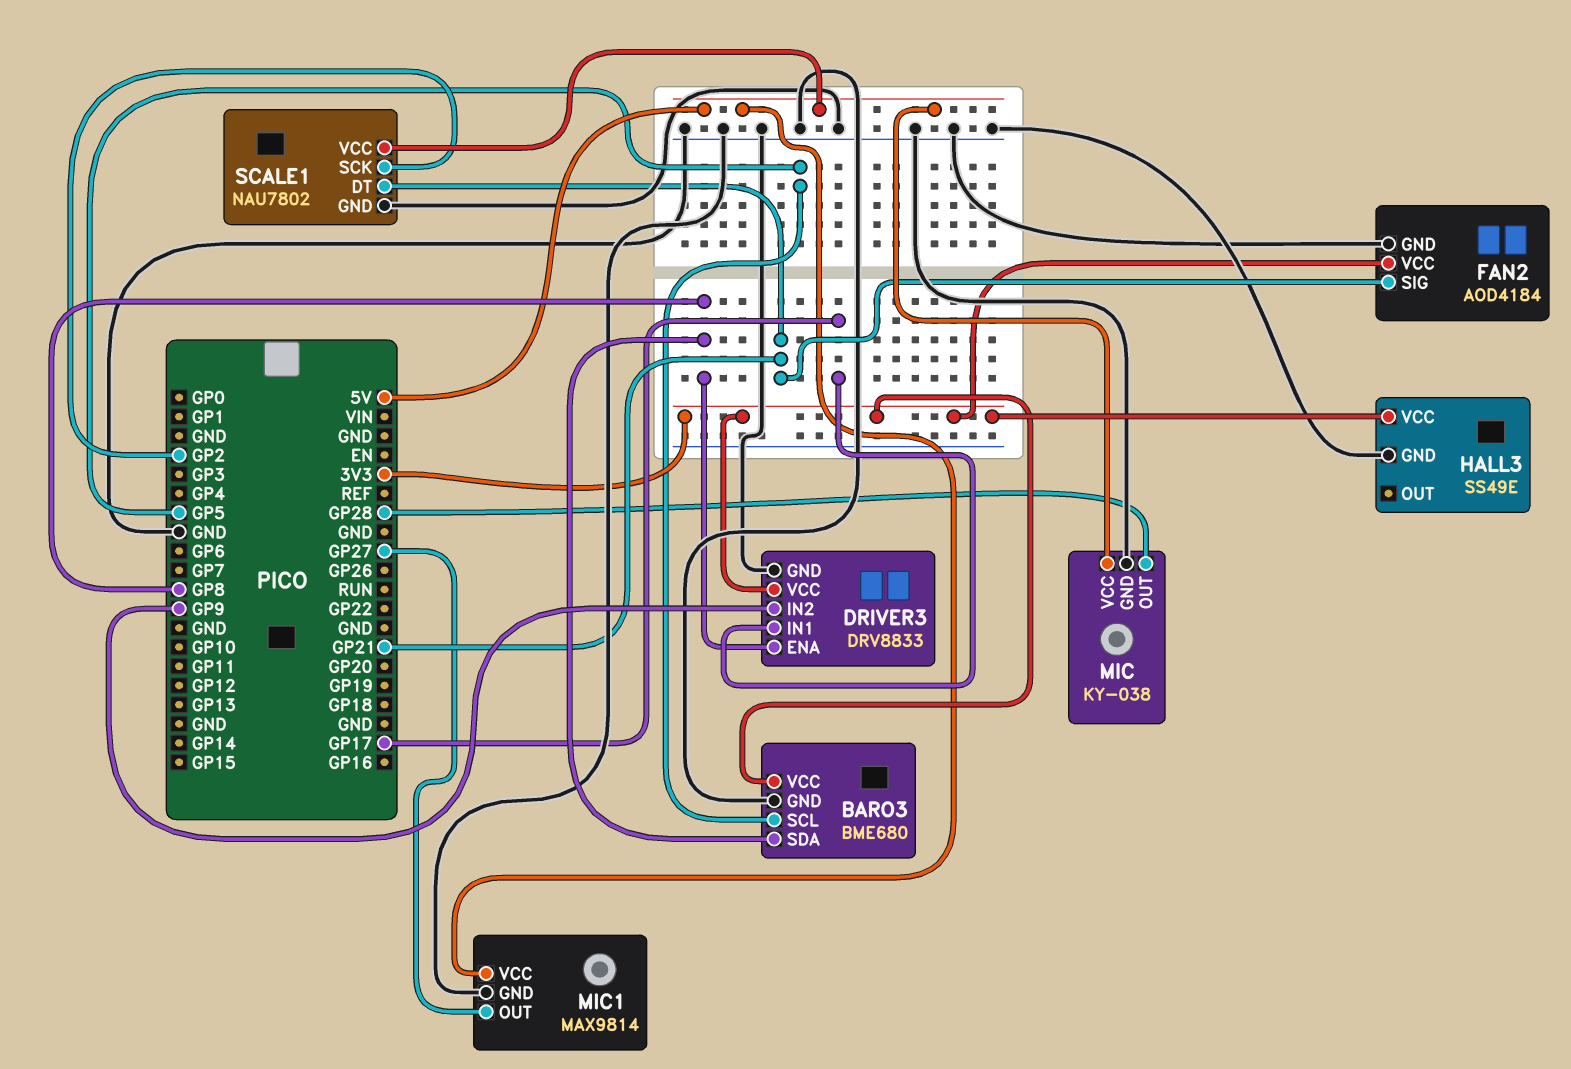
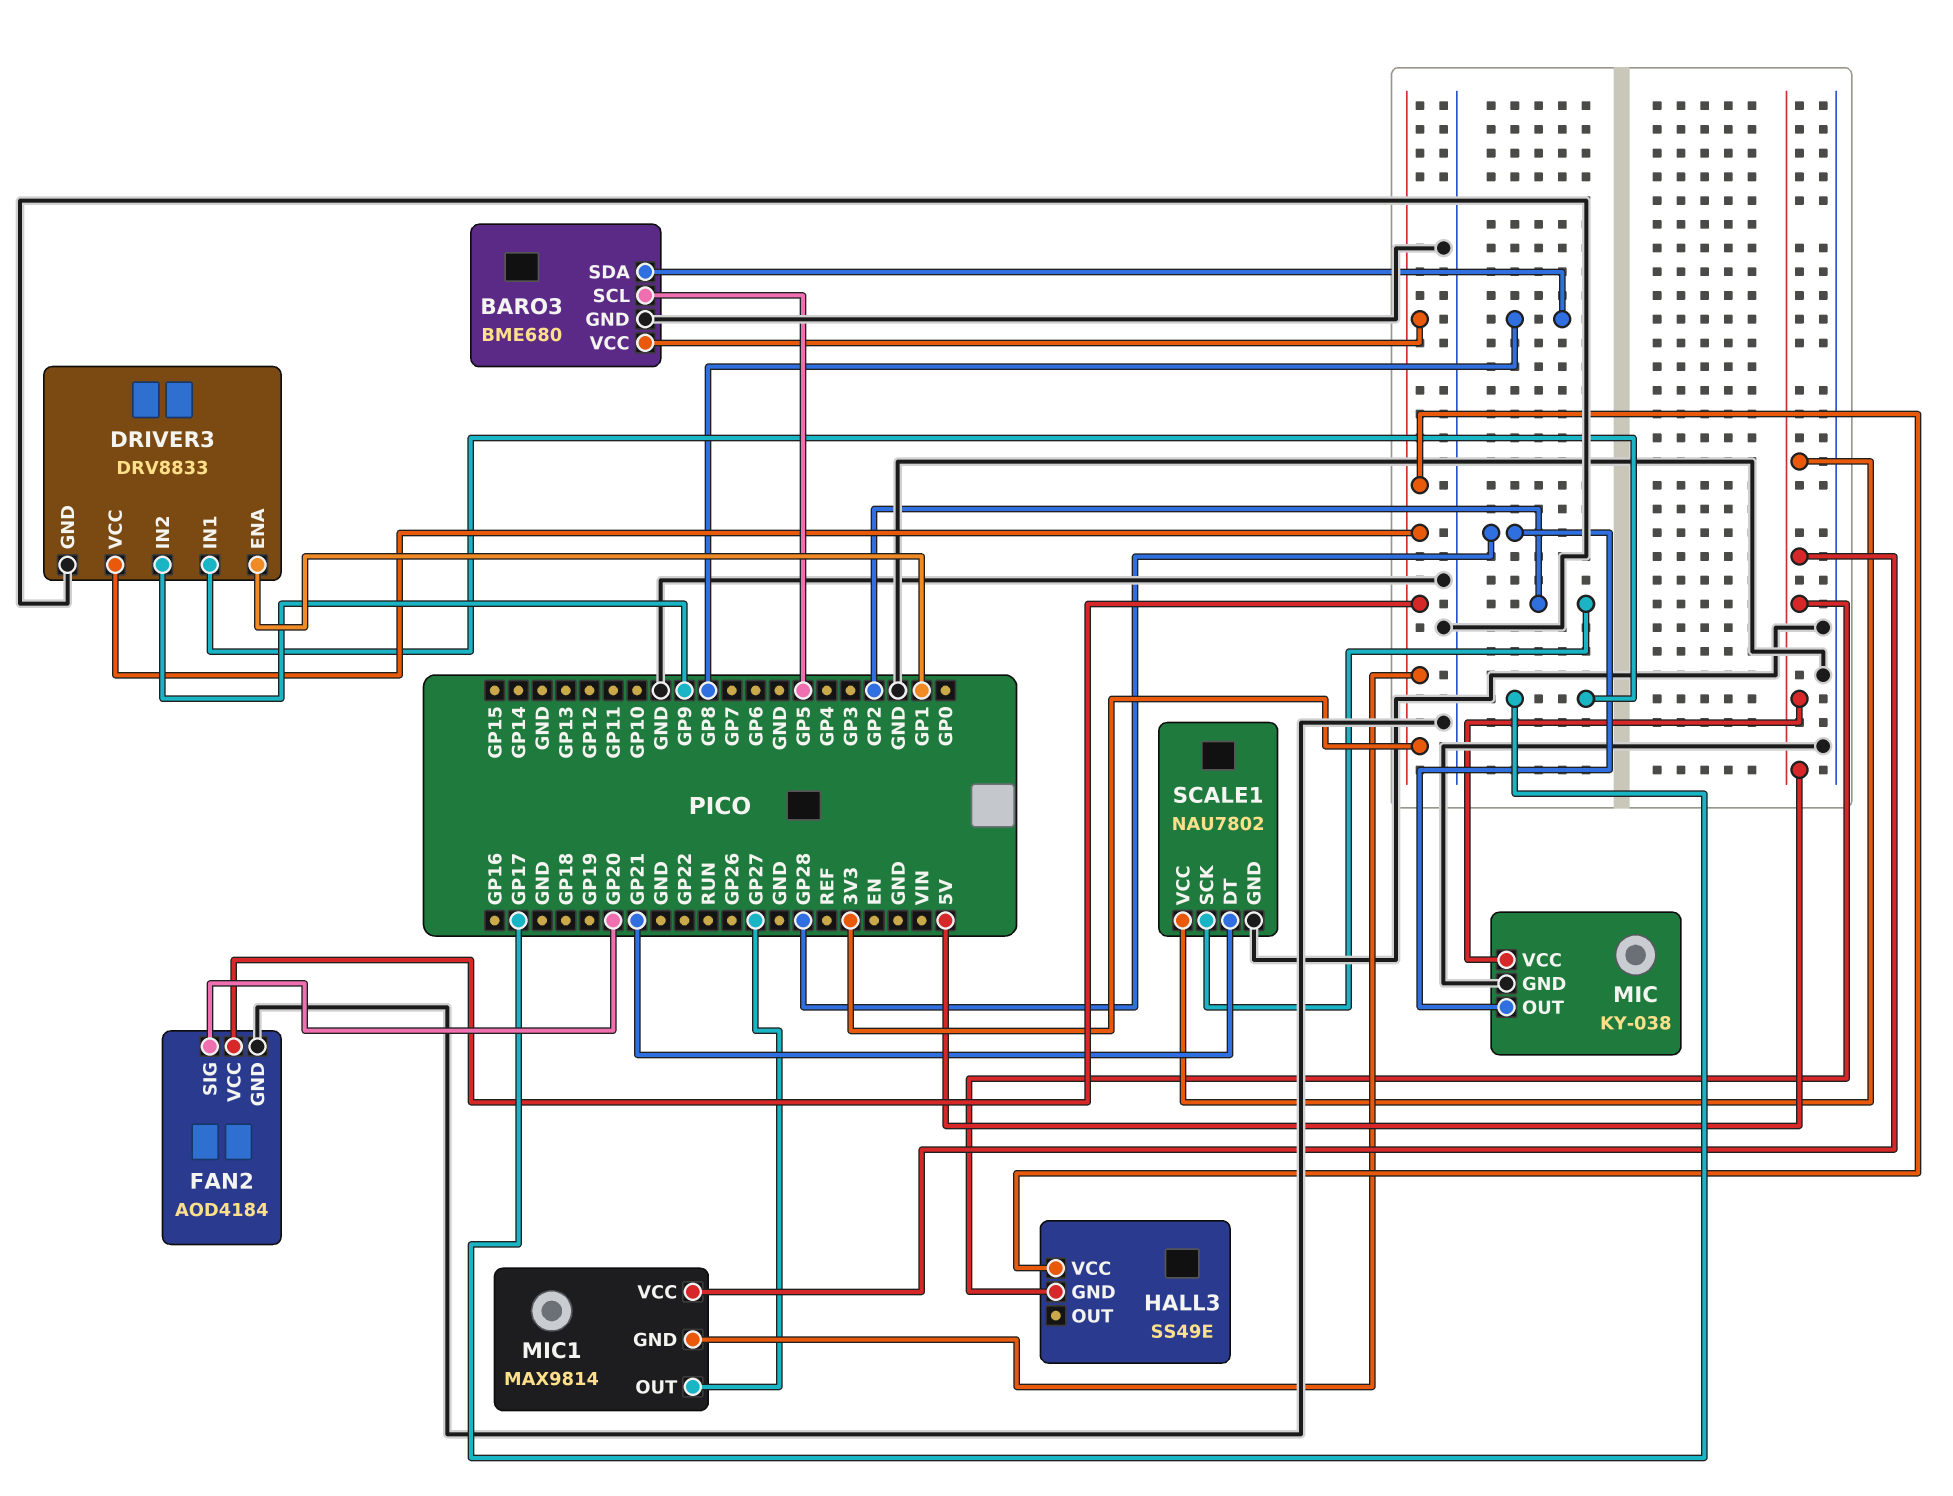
DRIVER3 pin ENA: GP8 -> GP1
FAN2 pin SIG: GP21 -> GP20
HALL3 pin GND: GND -> 5V
MIC1 pin GND: GND -> 3V3

